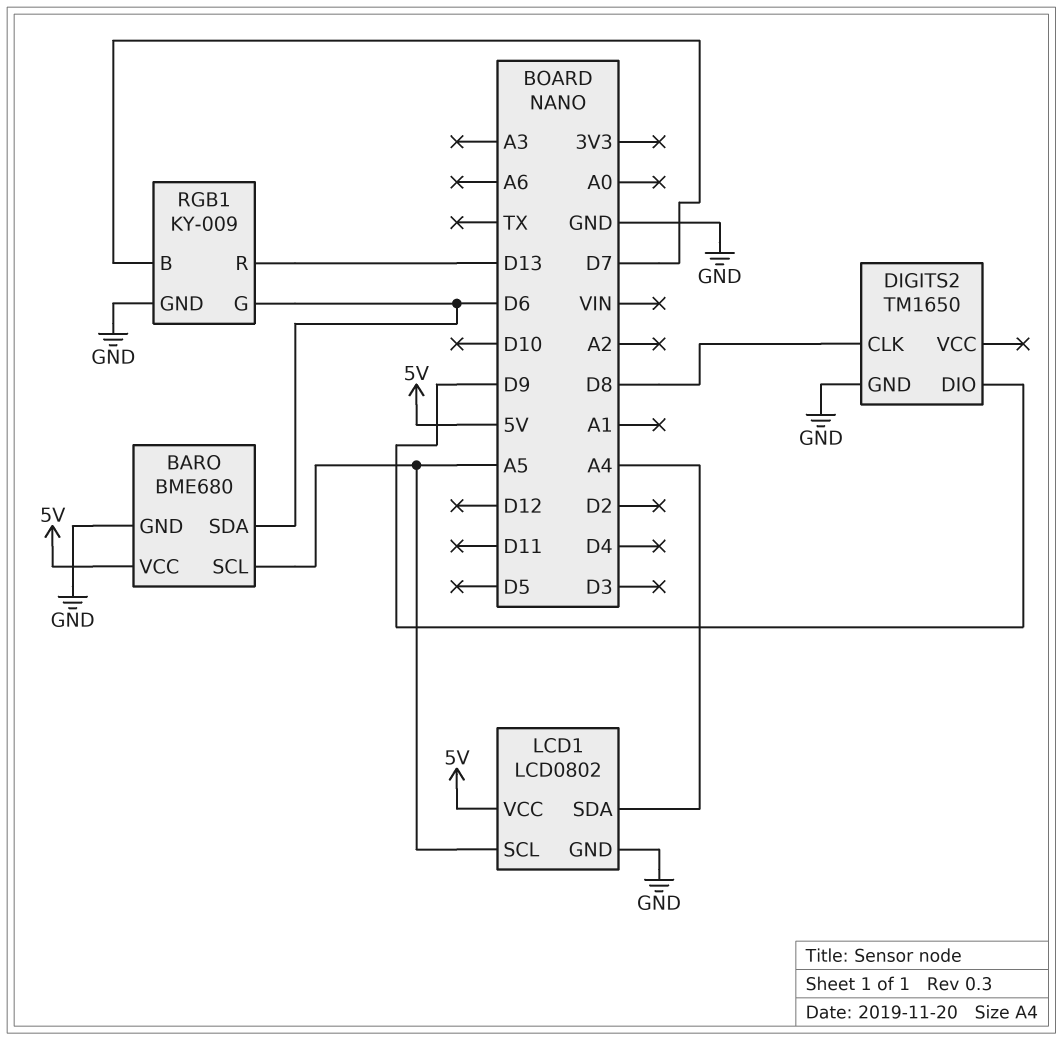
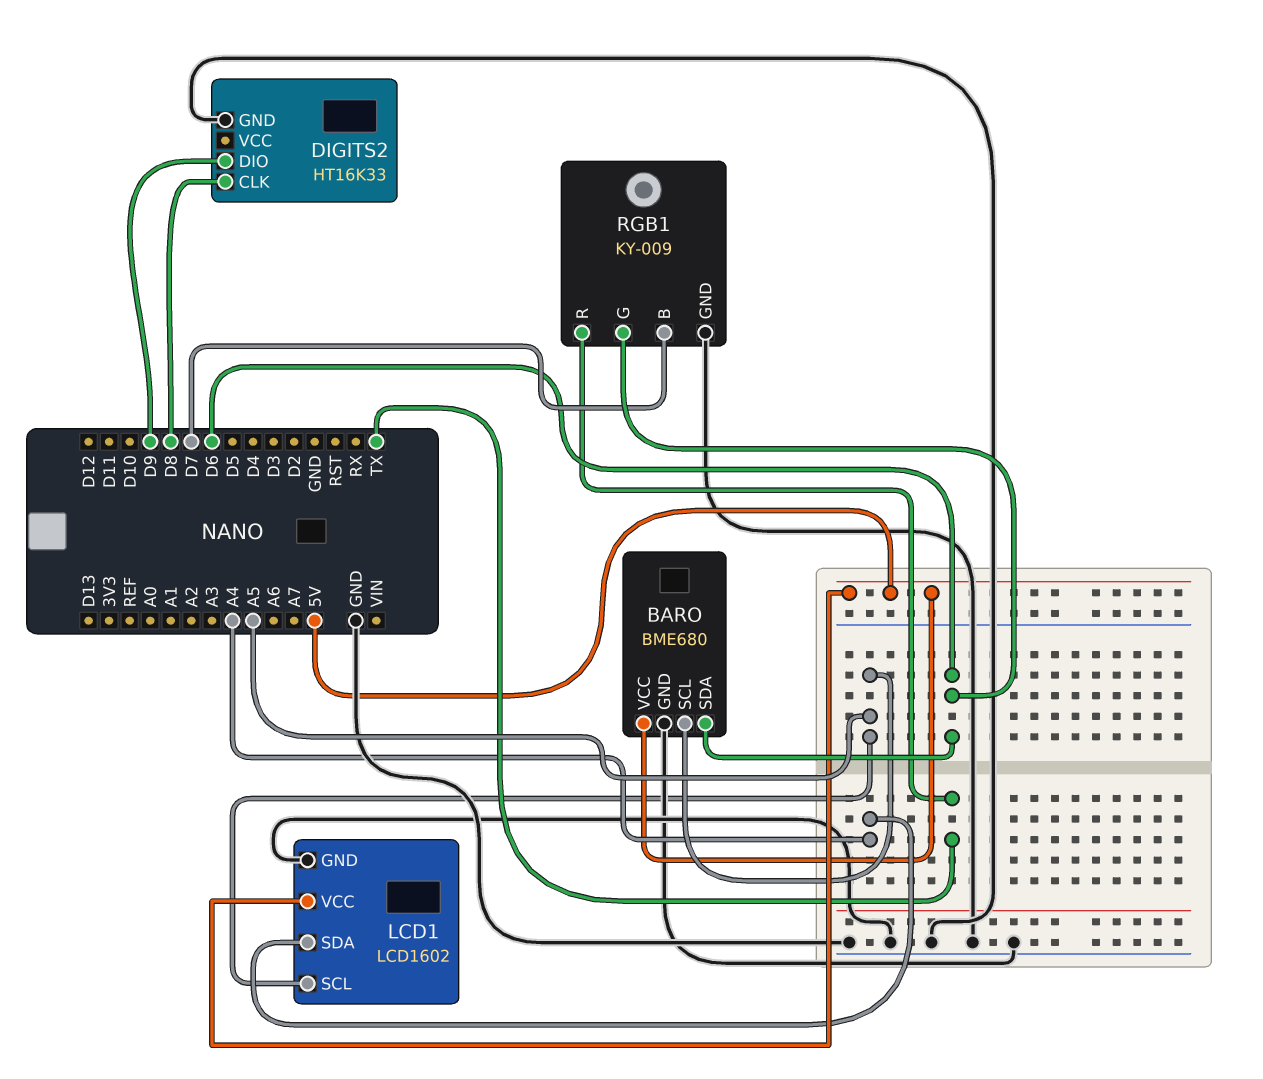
DIGITS2: TM1650 -> HT16K33
LCD1: LCD0802 -> LCD1602
RGB1 pin R: D13 -> TX

